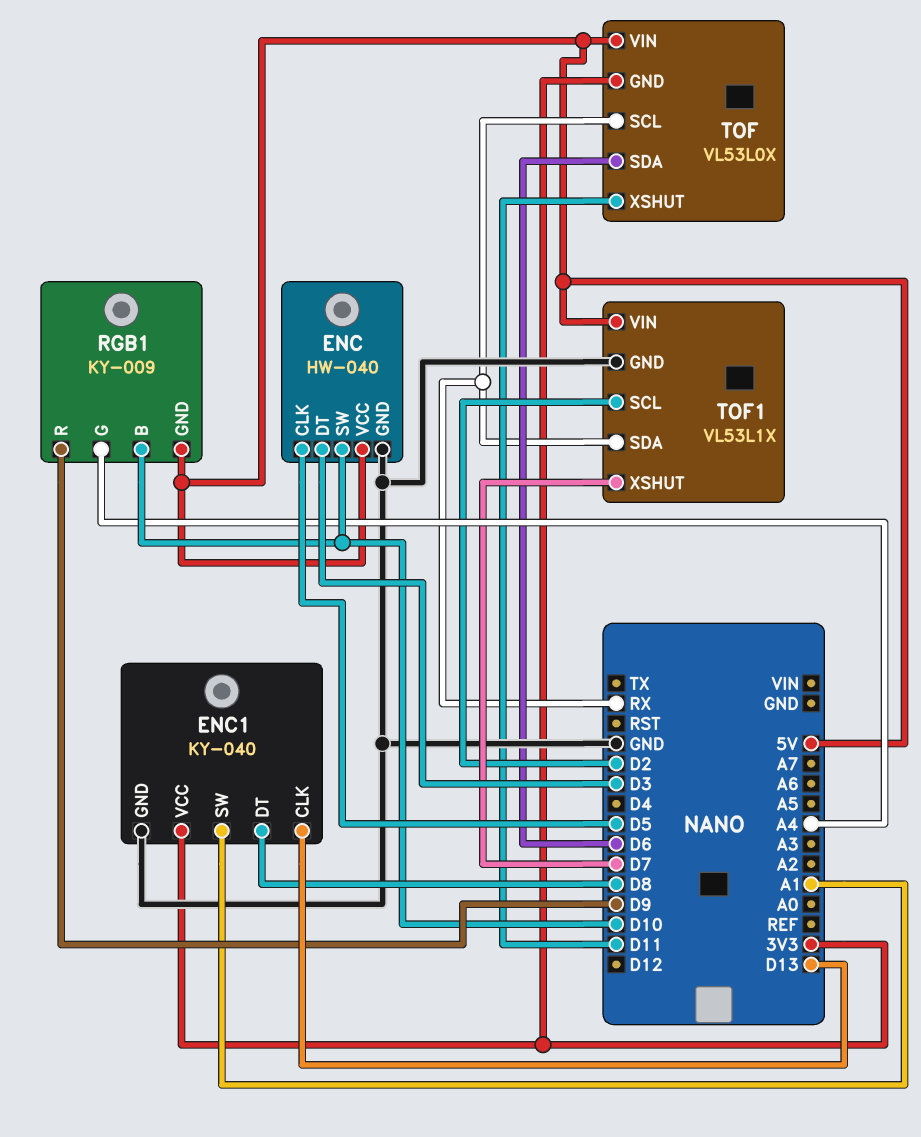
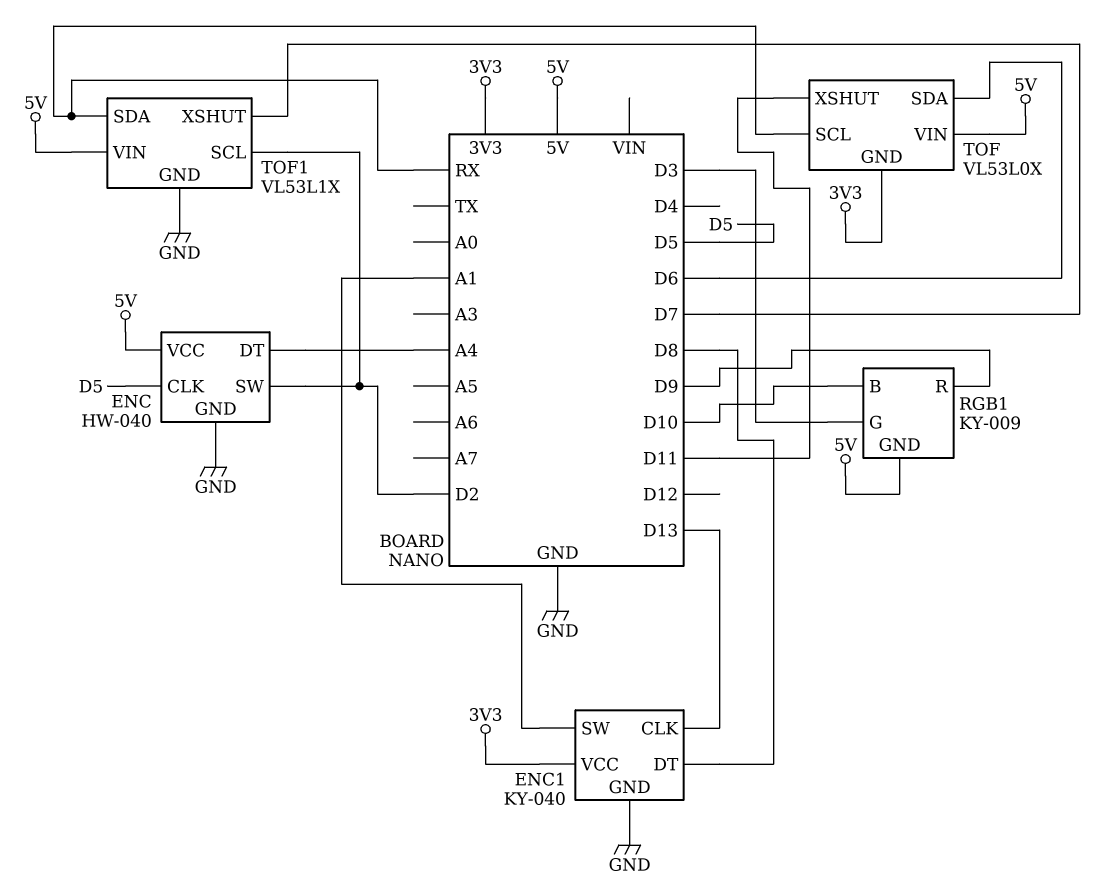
ENC pin DT: D3 -> A4
ENC pin SW: D10 -> D2
RGB1 pin G: A4 -> D3

